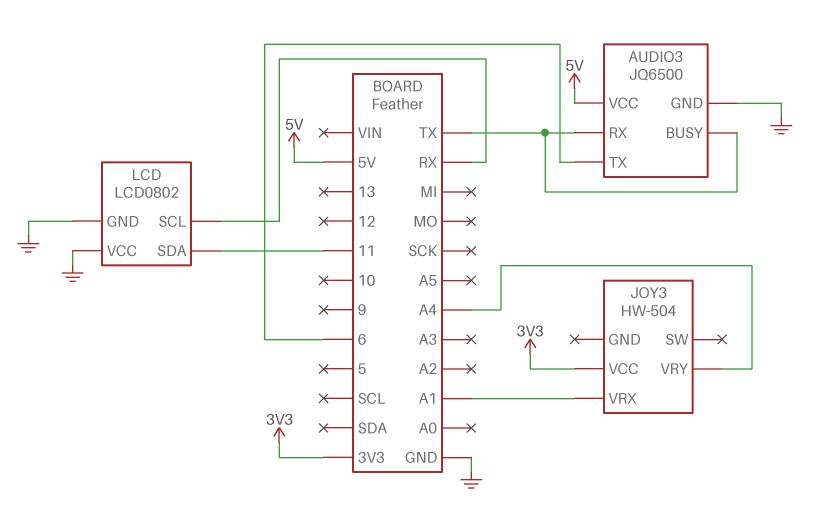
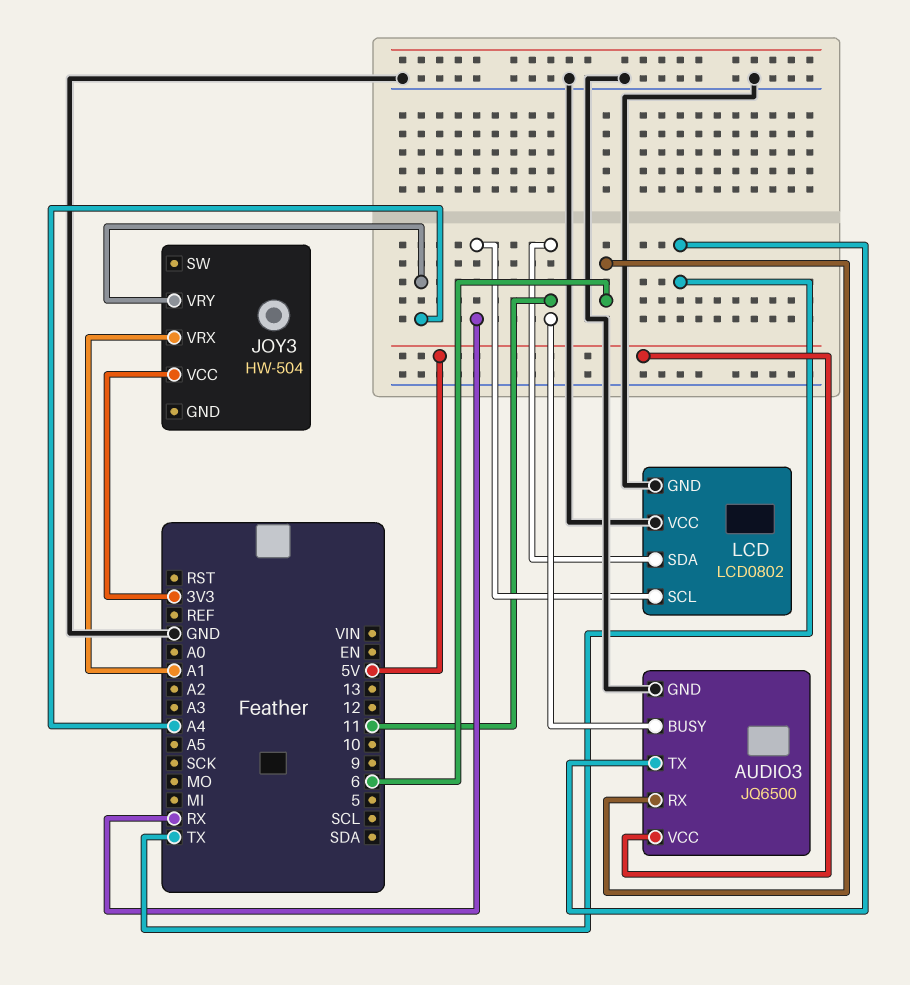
AUDIO3 pin BUSY: TX -> 11
AUDIO3 pin RX: TX -> 6
AUDIO3 pin TX: 6 -> TX

